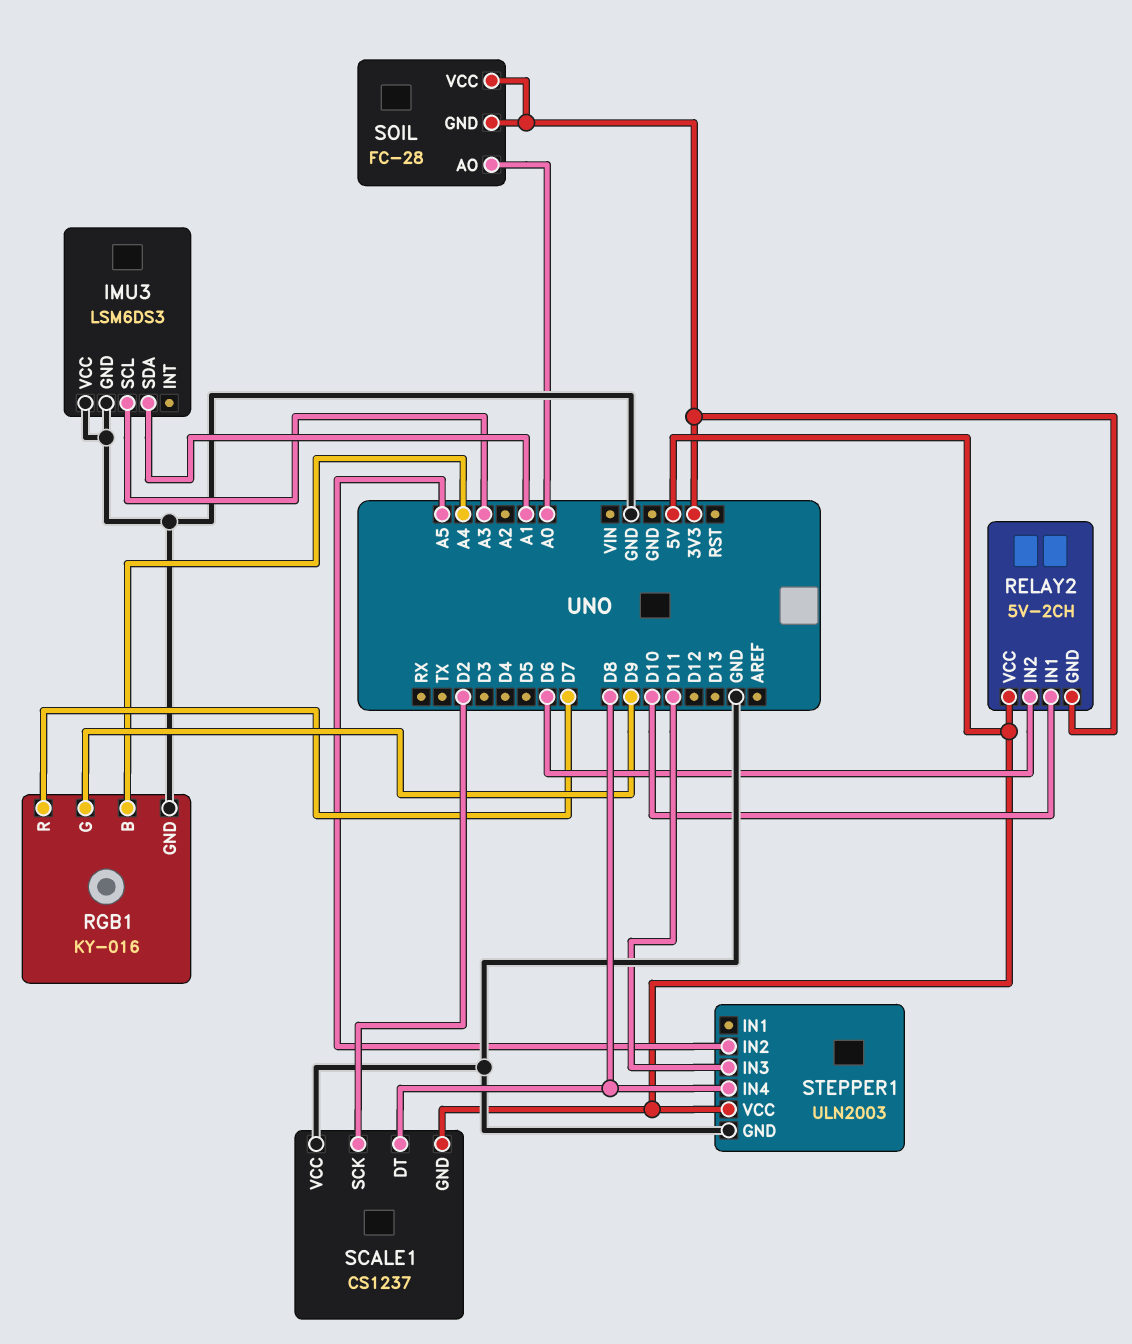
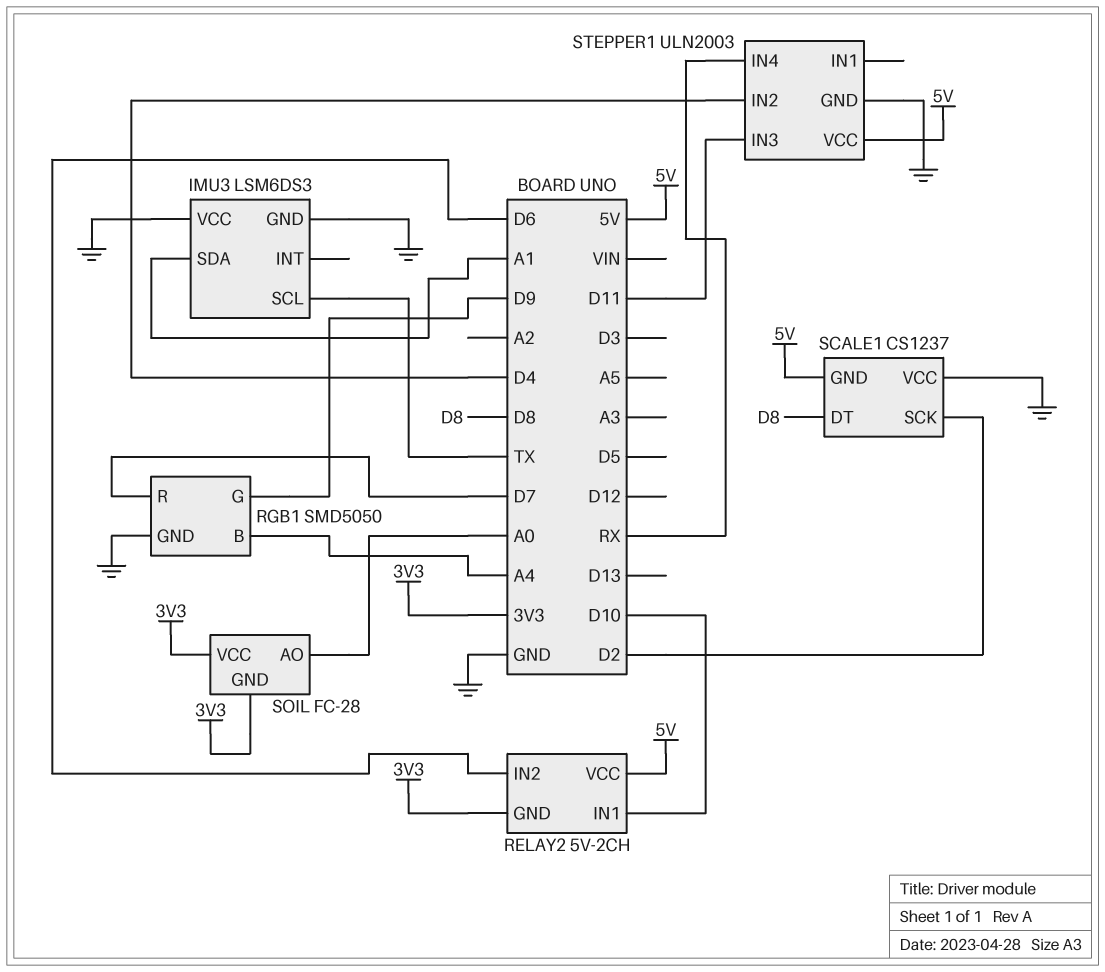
IMU3 pin SCL: A3 -> TX
RGB1: KY-016 -> SMD5050
STEPPER1 pin IN2: A5 -> D4
STEPPER1 pin IN4: D8 -> RX

